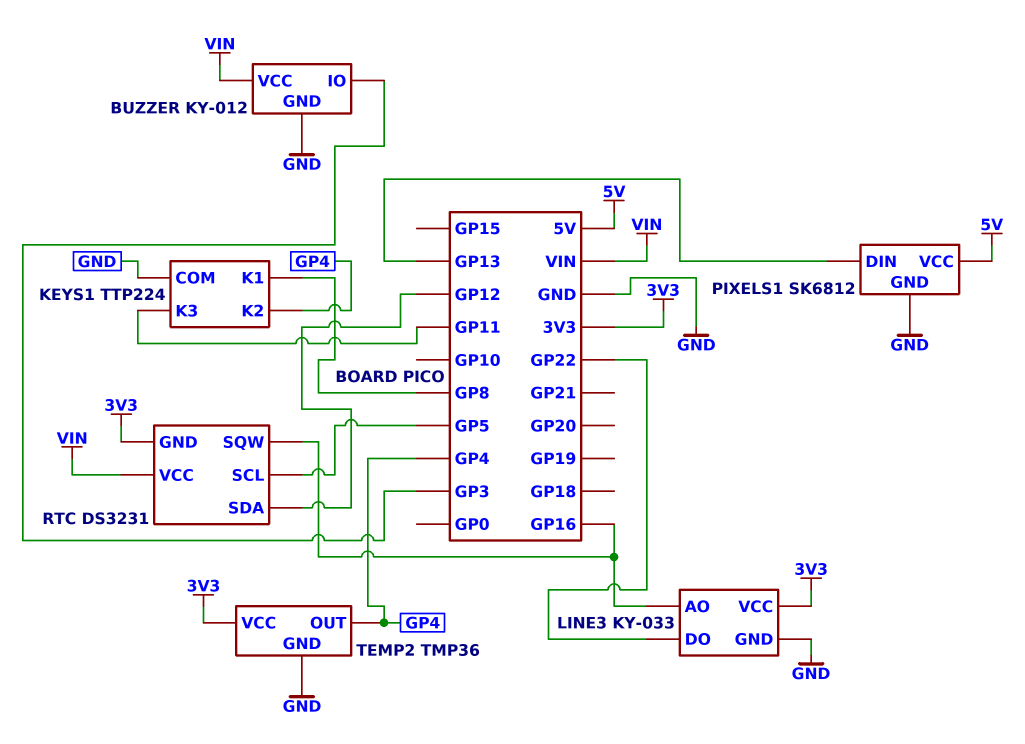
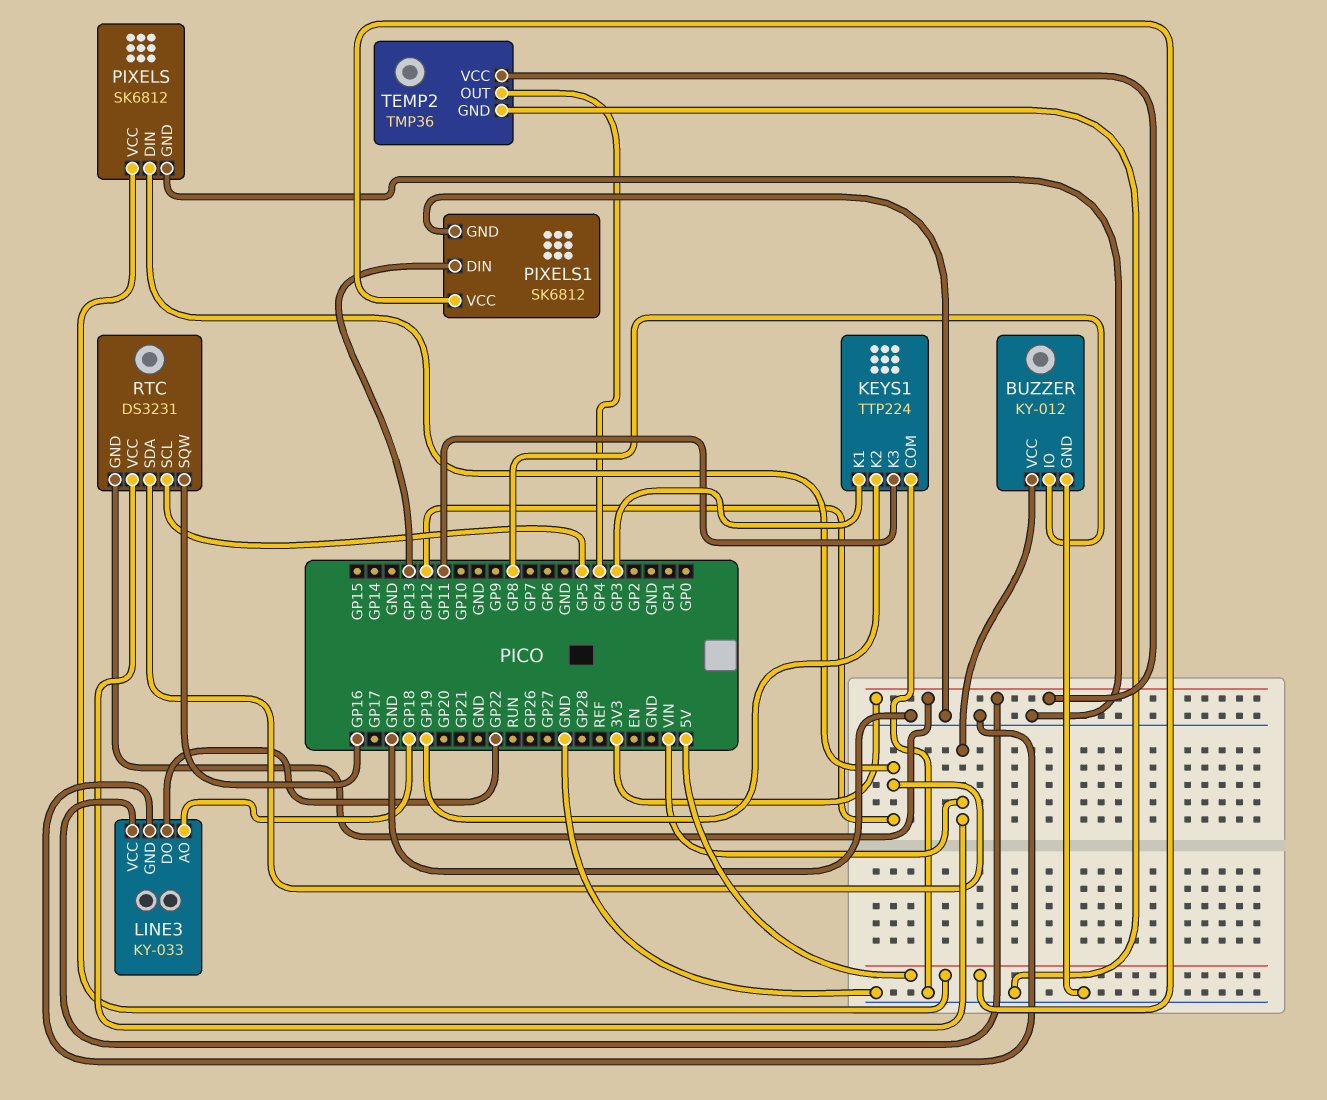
BUZZER pin IO: GP3 -> GP8
KEYS1 pin K1: GP8 -> GP3
KEYS1 pin K2: GP4 -> GP19
LINE3 pin AO: GP16 -> GP18
PIXELS: none -> SK6812
PIXELS pin DIN: none -> GP12
PIXELS pin GND: none -> GND
PIXELS pin VCC: none -> 5V

